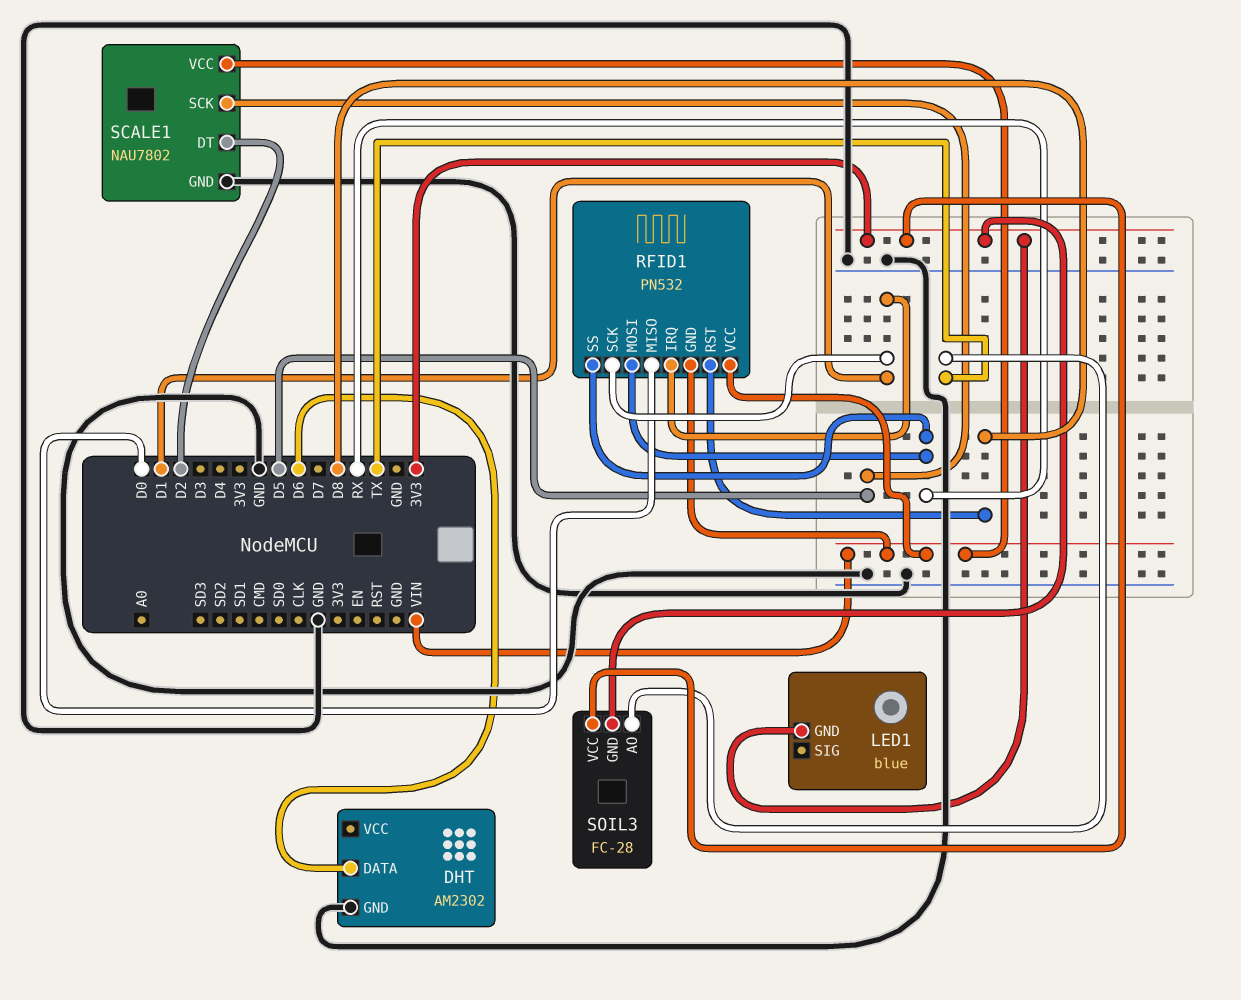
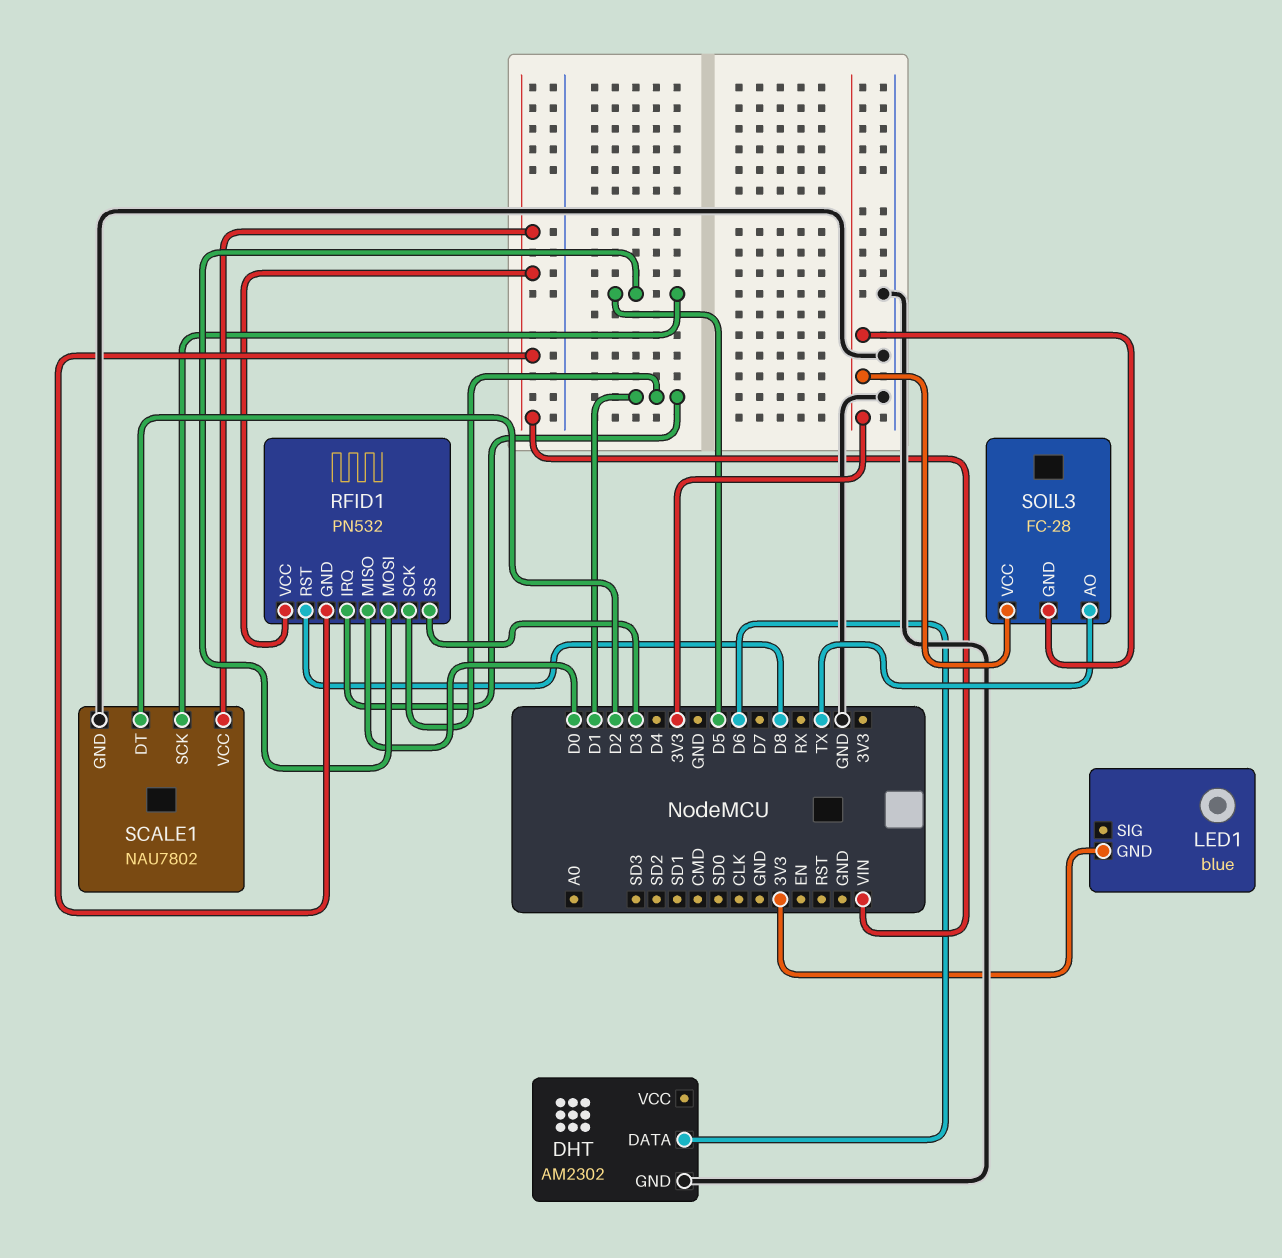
RFID1 pin MOSI: RX -> D5
RFID1 pin SS: RX -> D3

